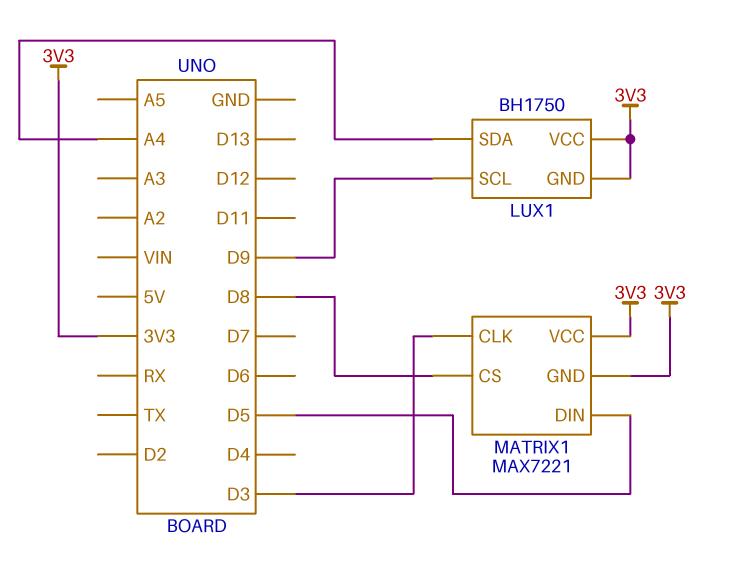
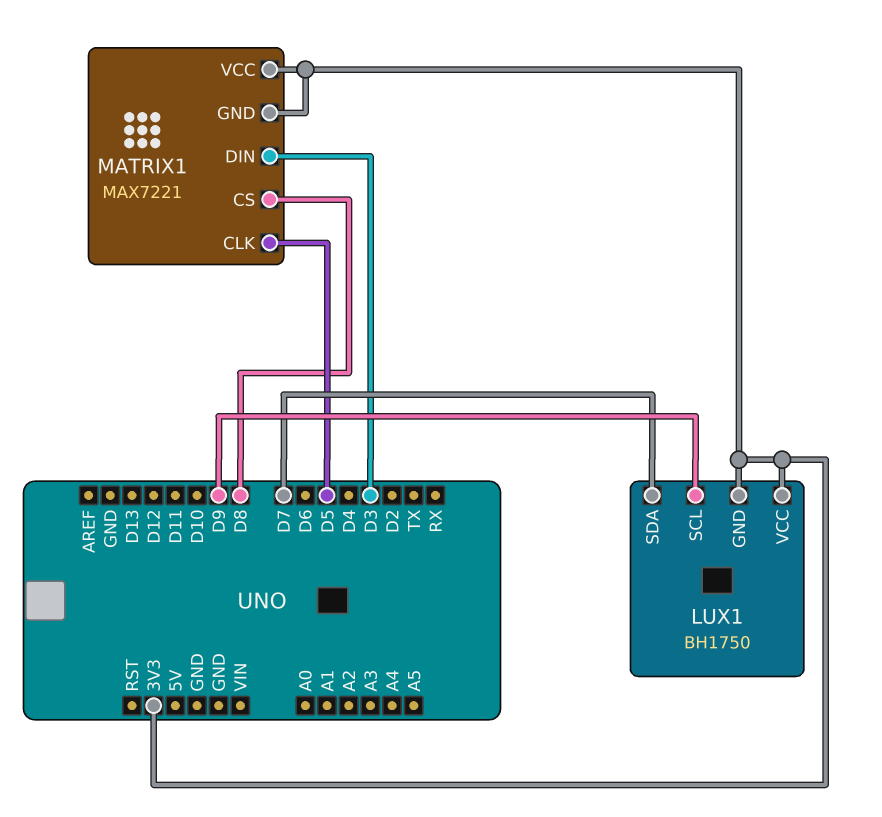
LUX1 pin SDA: A4 -> D7
MATRIX1 pin CLK: D3 -> D5
MATRIX1 pin DIN: D5 -> D3

